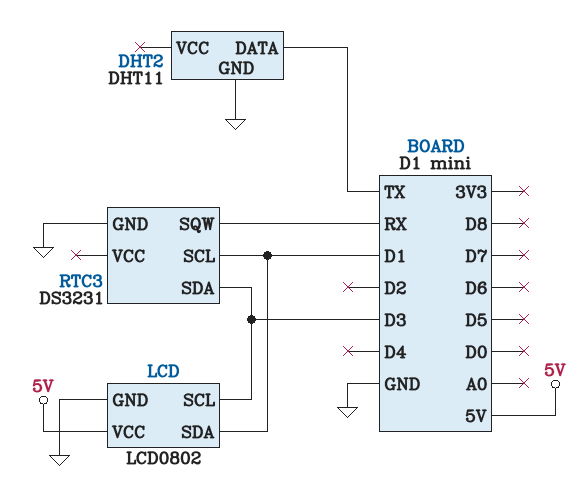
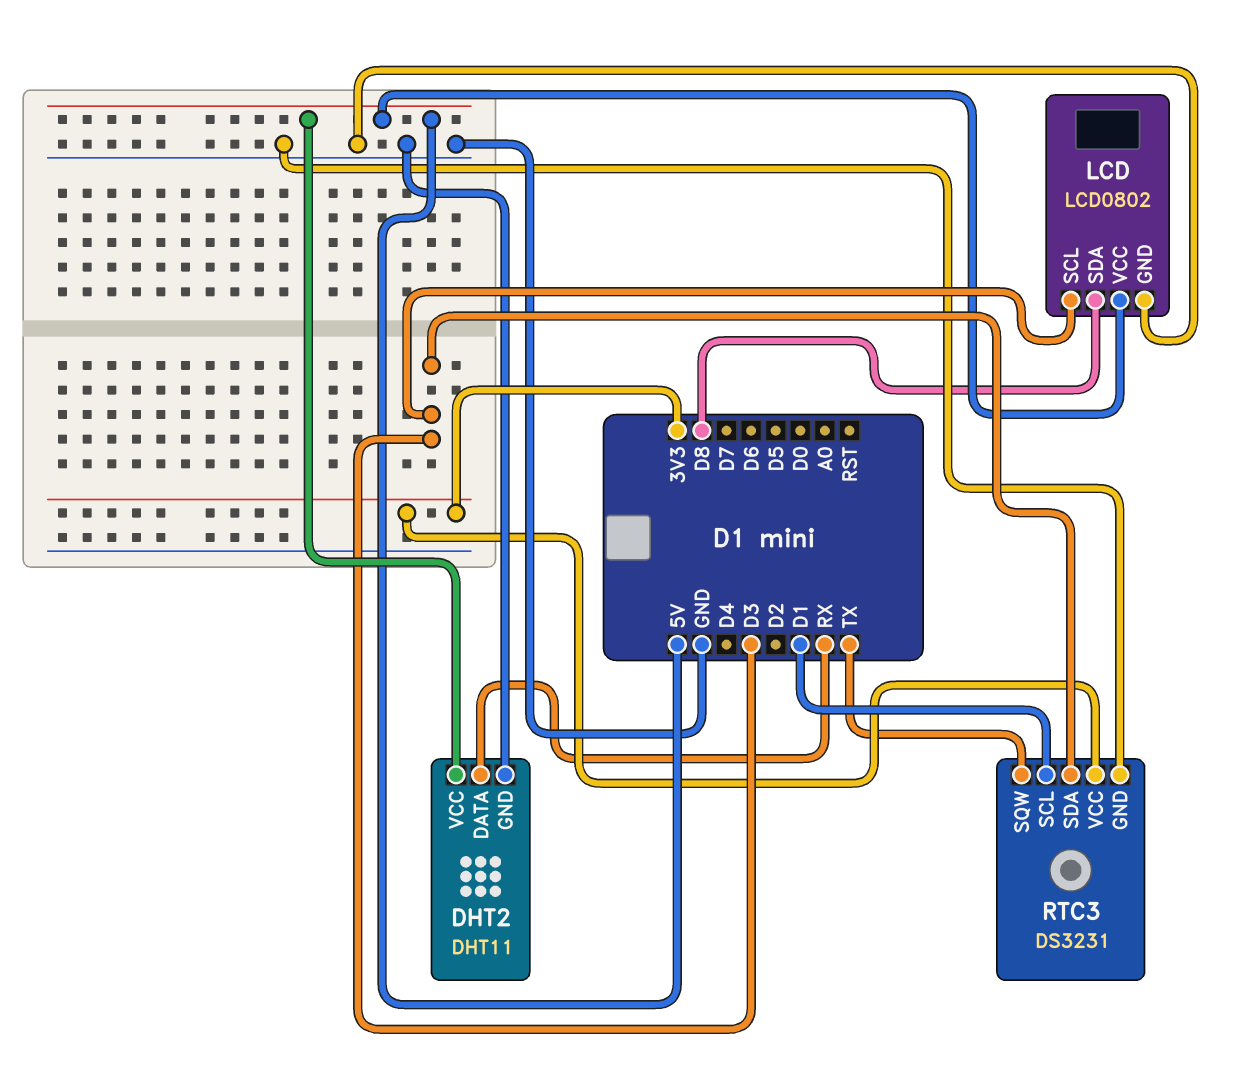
DHT2 pin DATA: TX -> RX
DHT2 pin VCC: none -> 5V
LCD pin SDA: D1 -> D8
RTC3 pin SQW: RX -> TX
RTC3 pin VCC: none -> 3V3

